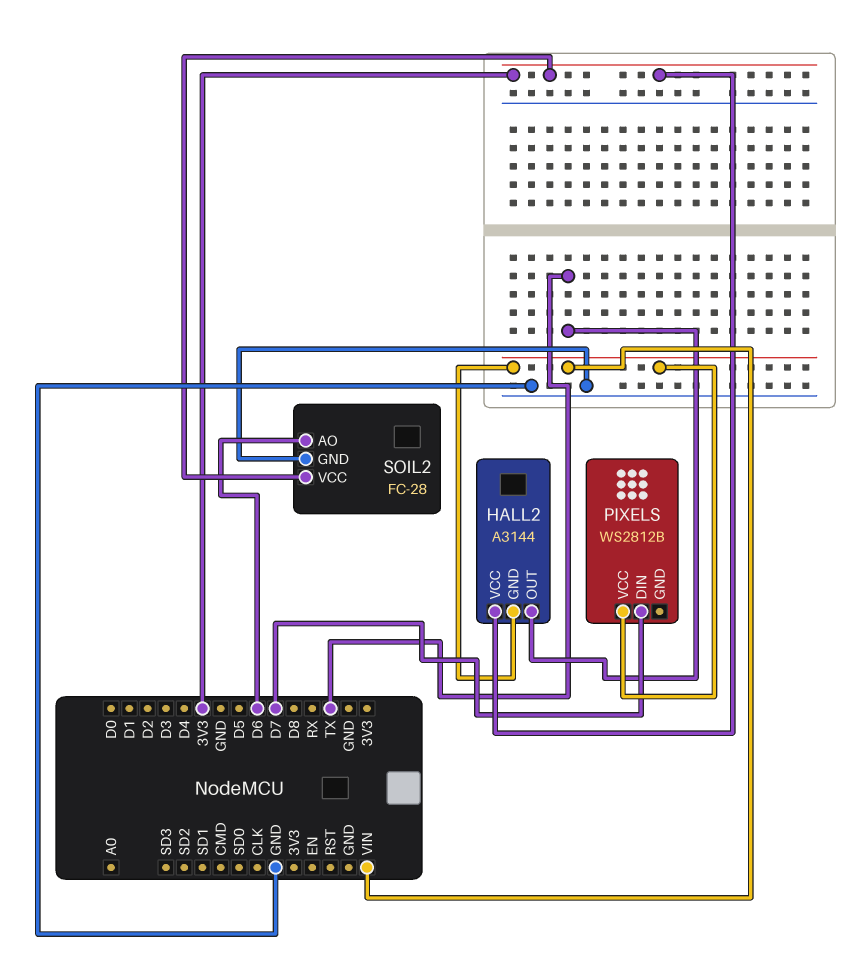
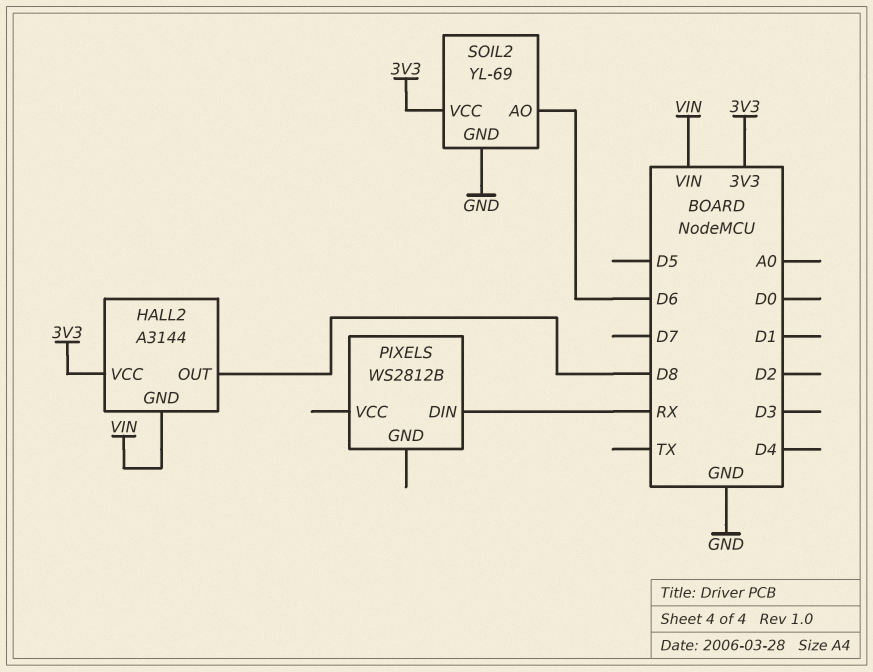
HALL2 pin OUT: TX -> D8
PIXELS pin DIN: D7 -> RX
PIXELS pin VCC: VIN -> none
SOIL2: FC-28 -> YL-69

